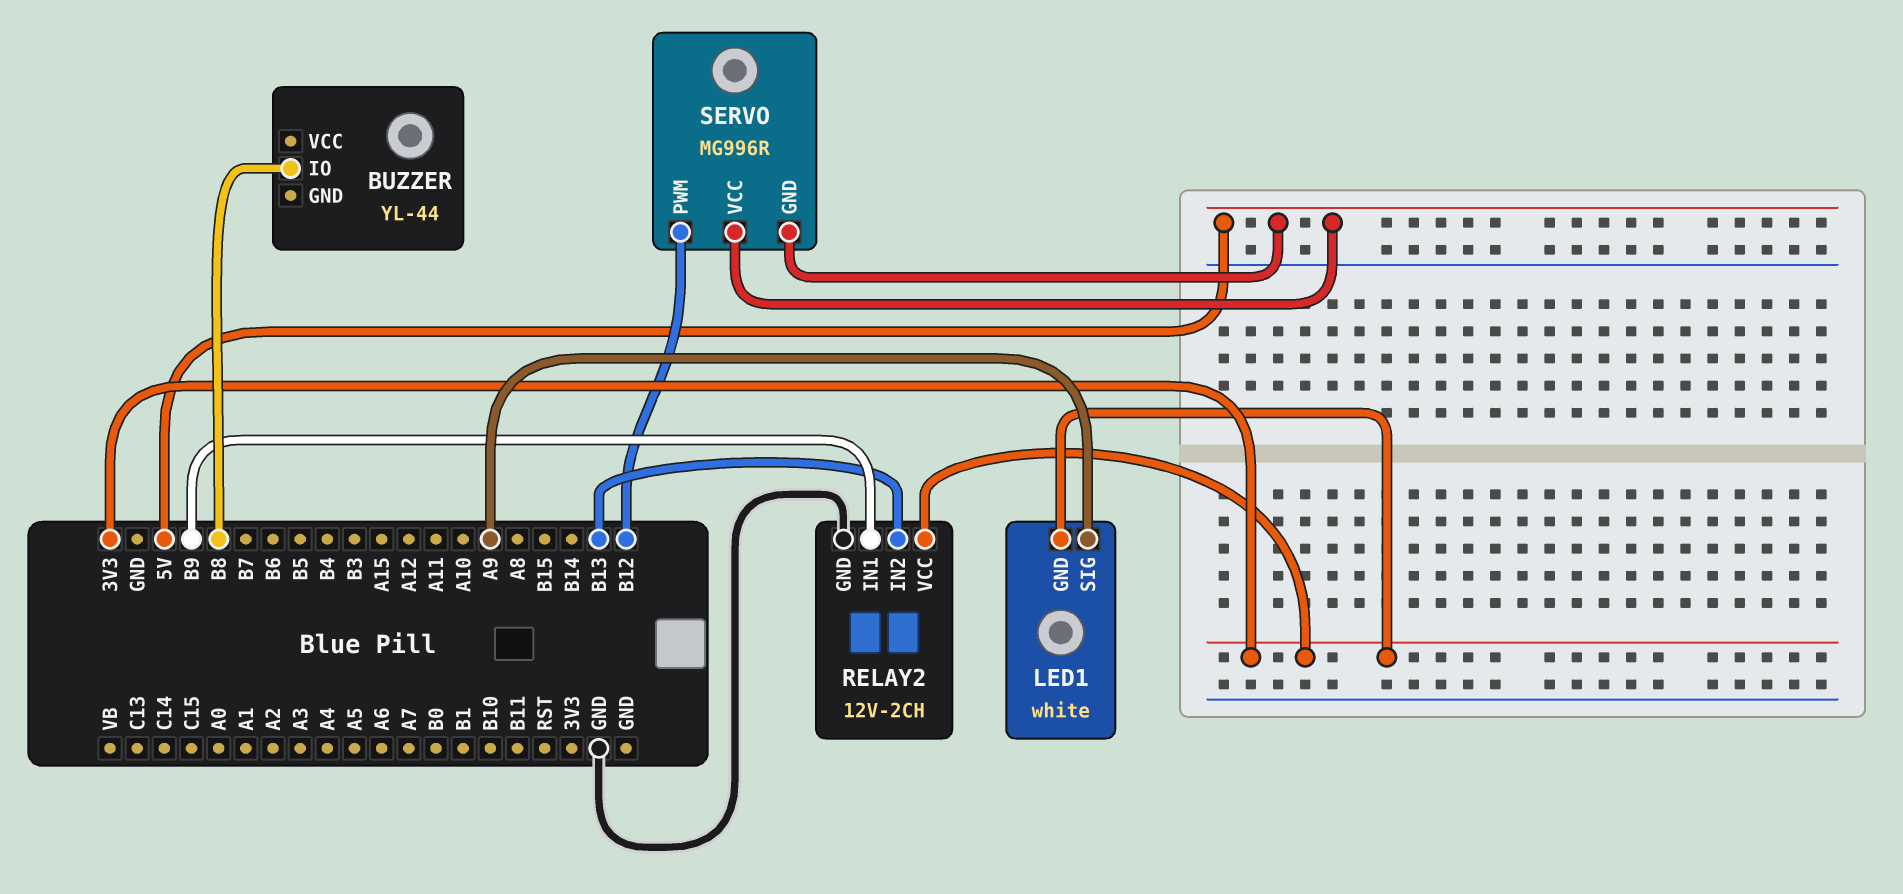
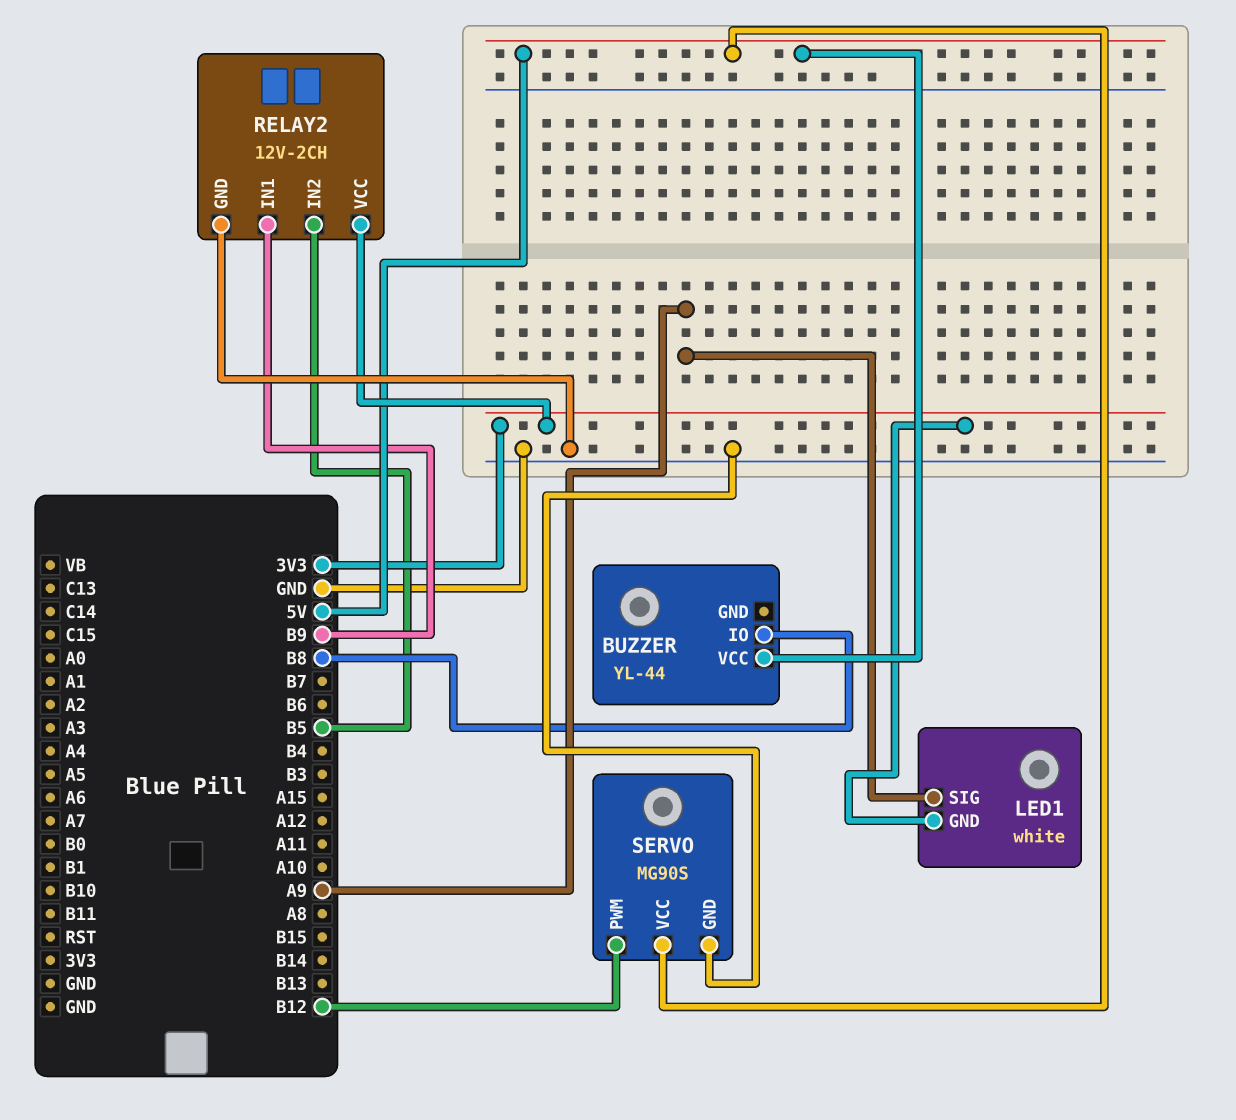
BUZZER pin VCC: none -> 5V
RELAY2 pin IN2: B13 -> B5
SERVO: MG996R -> MG90S
SERVO pin GND: 5V -> GND

